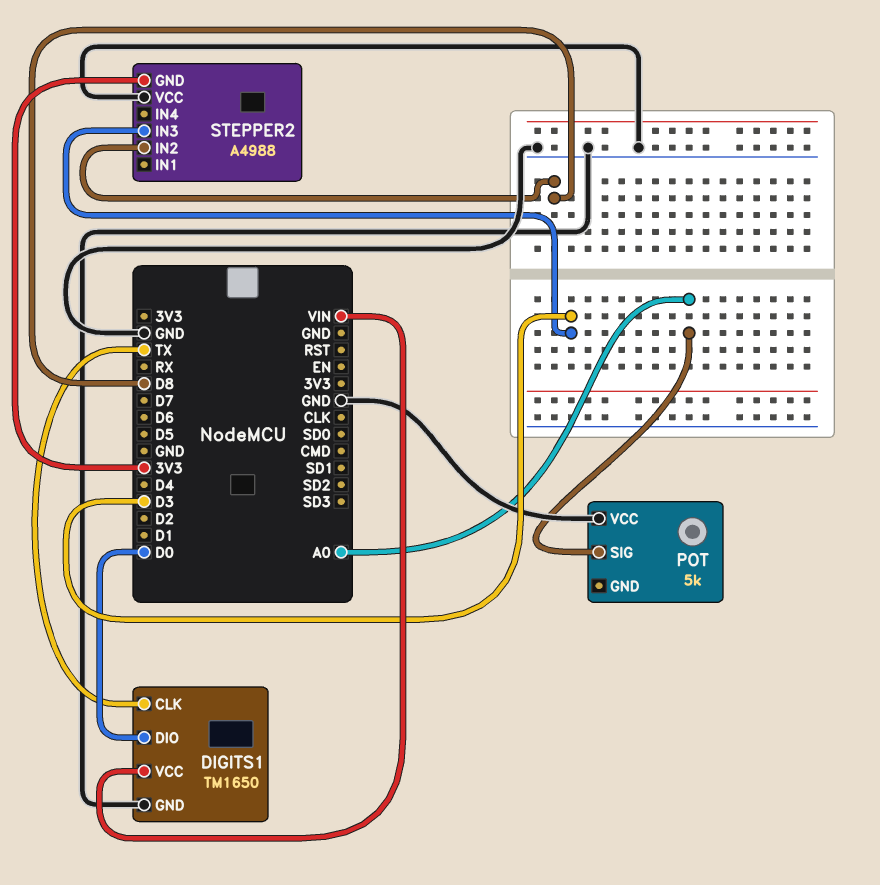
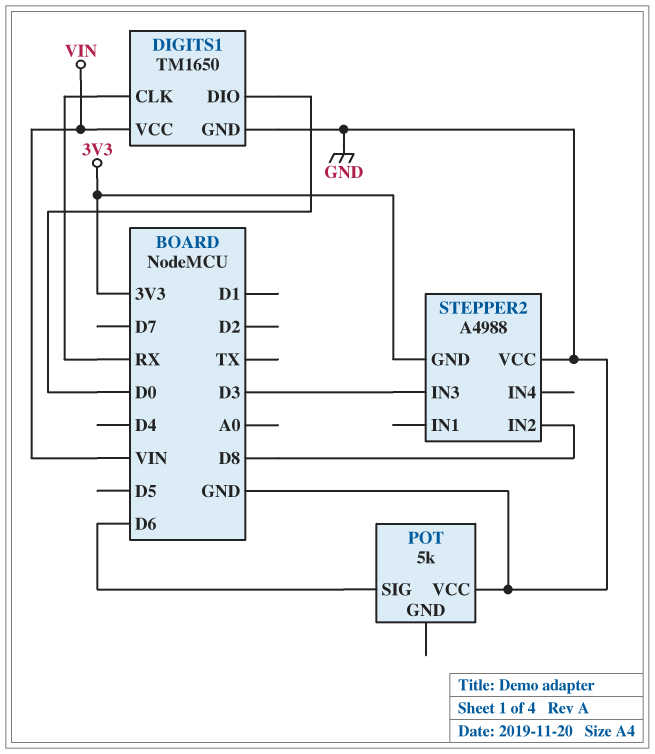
DIGITS1 pin CLK: TX -> RX
POT pin SIG: A0 -> D6

